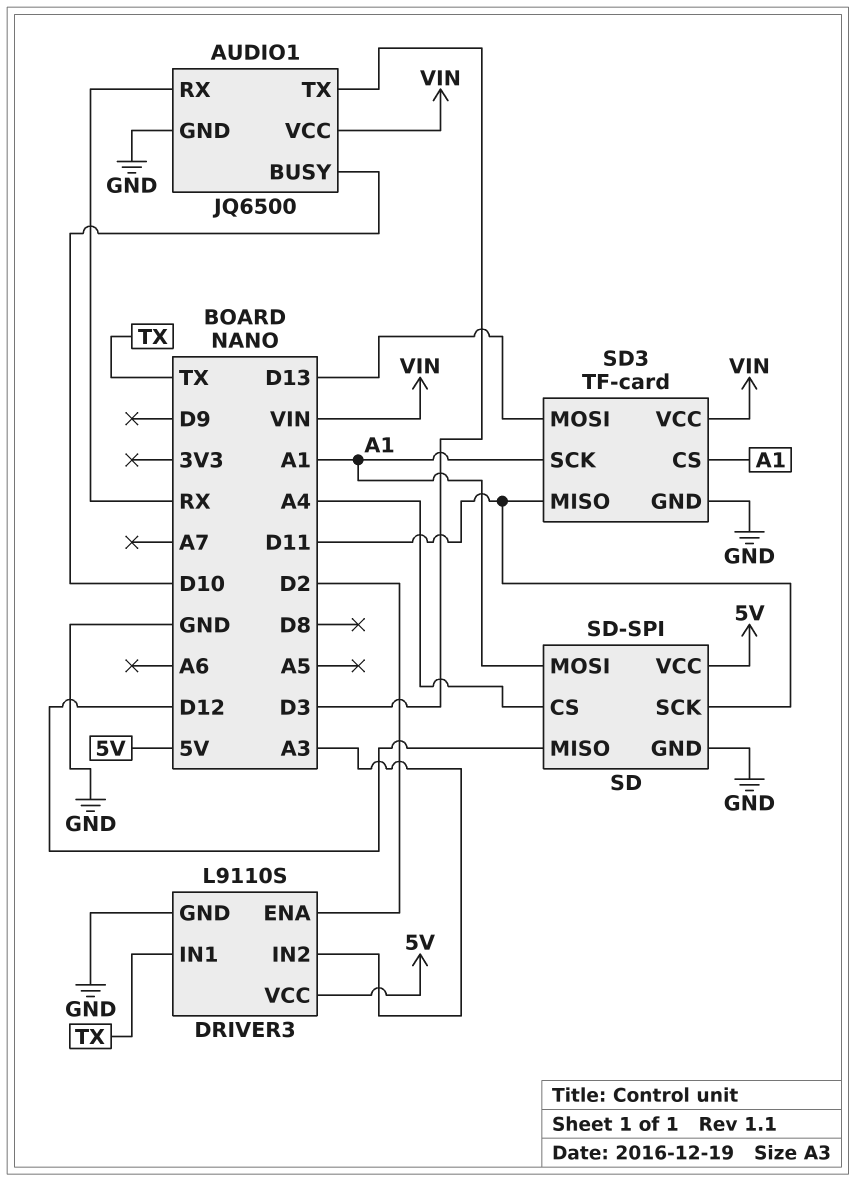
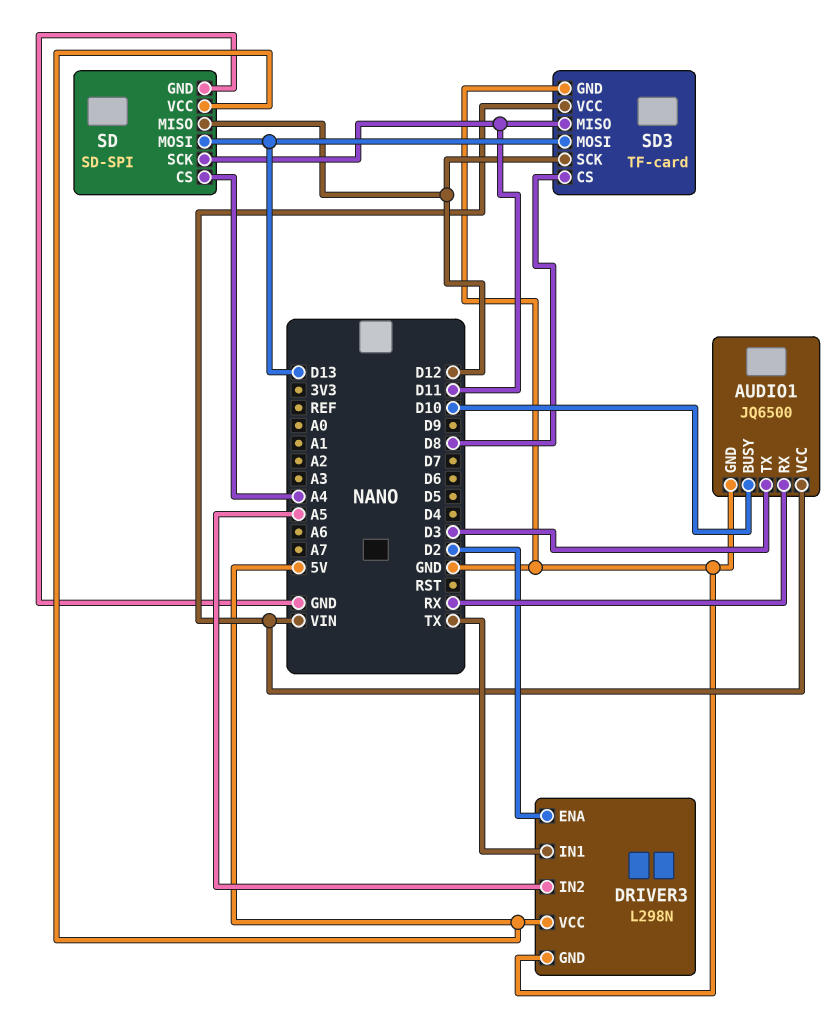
DRIVER3: L9110S -> L298N
DRIVER3 pin IN2: A3 -> A5
SD pin MOSI: A1 -> D13
SD3 pin CS: A1 -> D8
SD3 pin SCK: A1 -> D12

